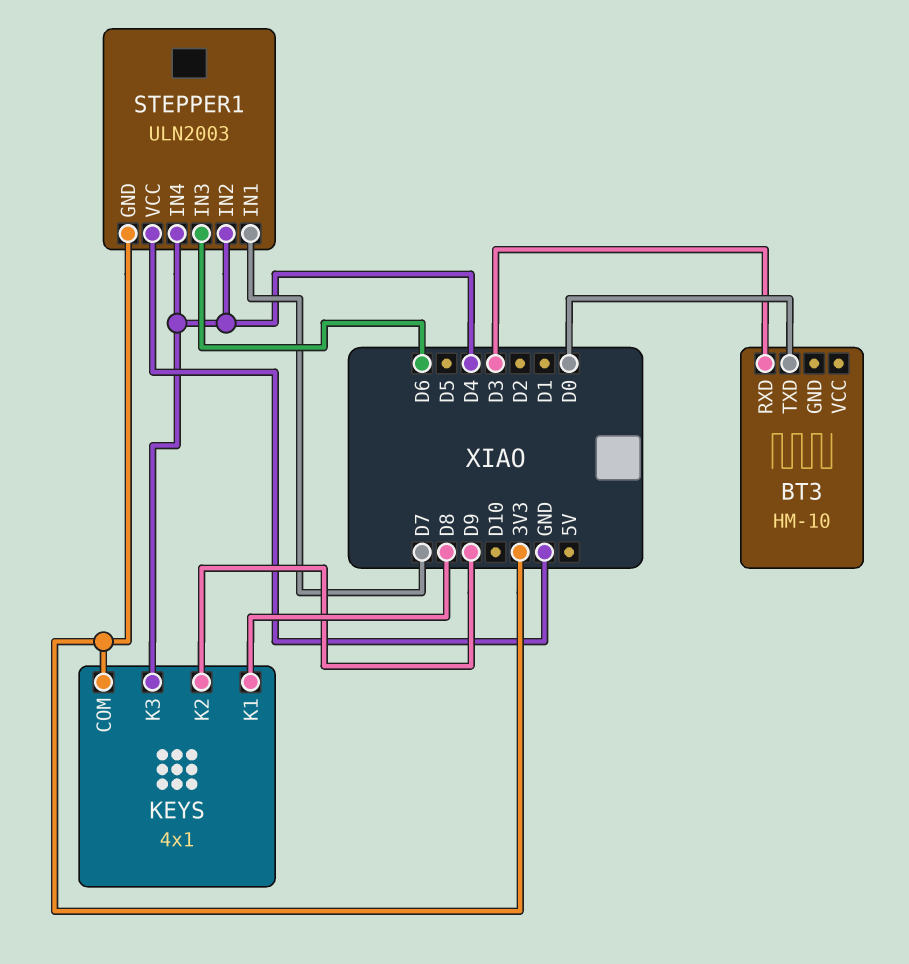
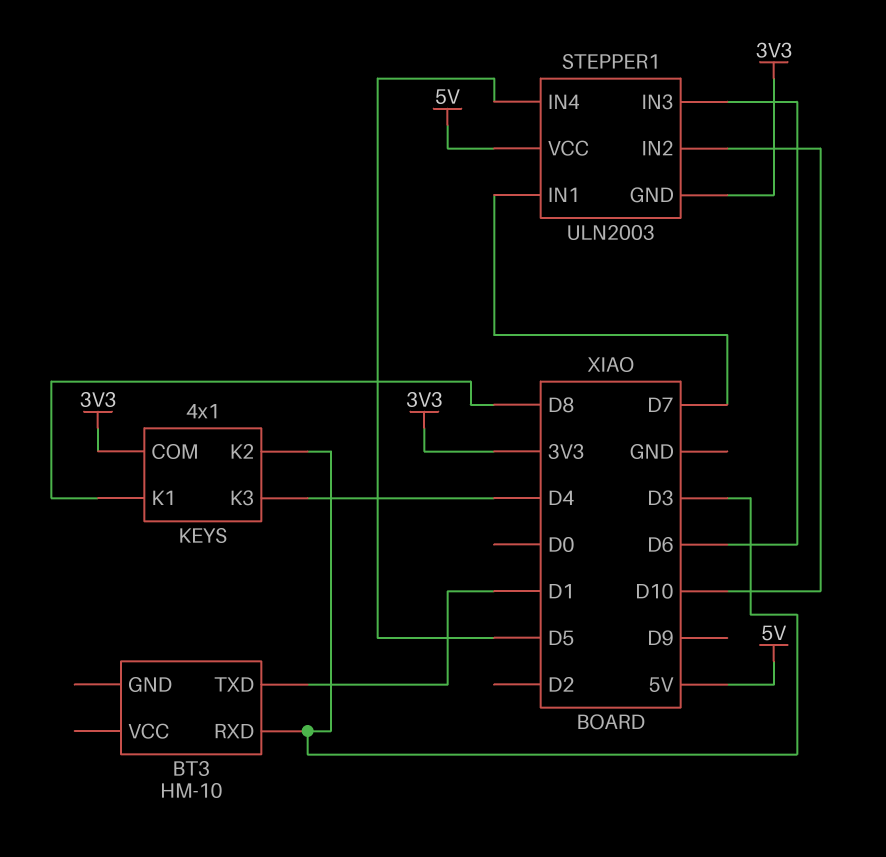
BT3 pin TXD: D0 -> D1
KEYS pin K2: D9 -> D3
STEPPER1 pin IN2: D4 -> D10
STEPPER1 pin IN4: D4 -> D5
STEPPER1 pin VCC: GND -> 5V

